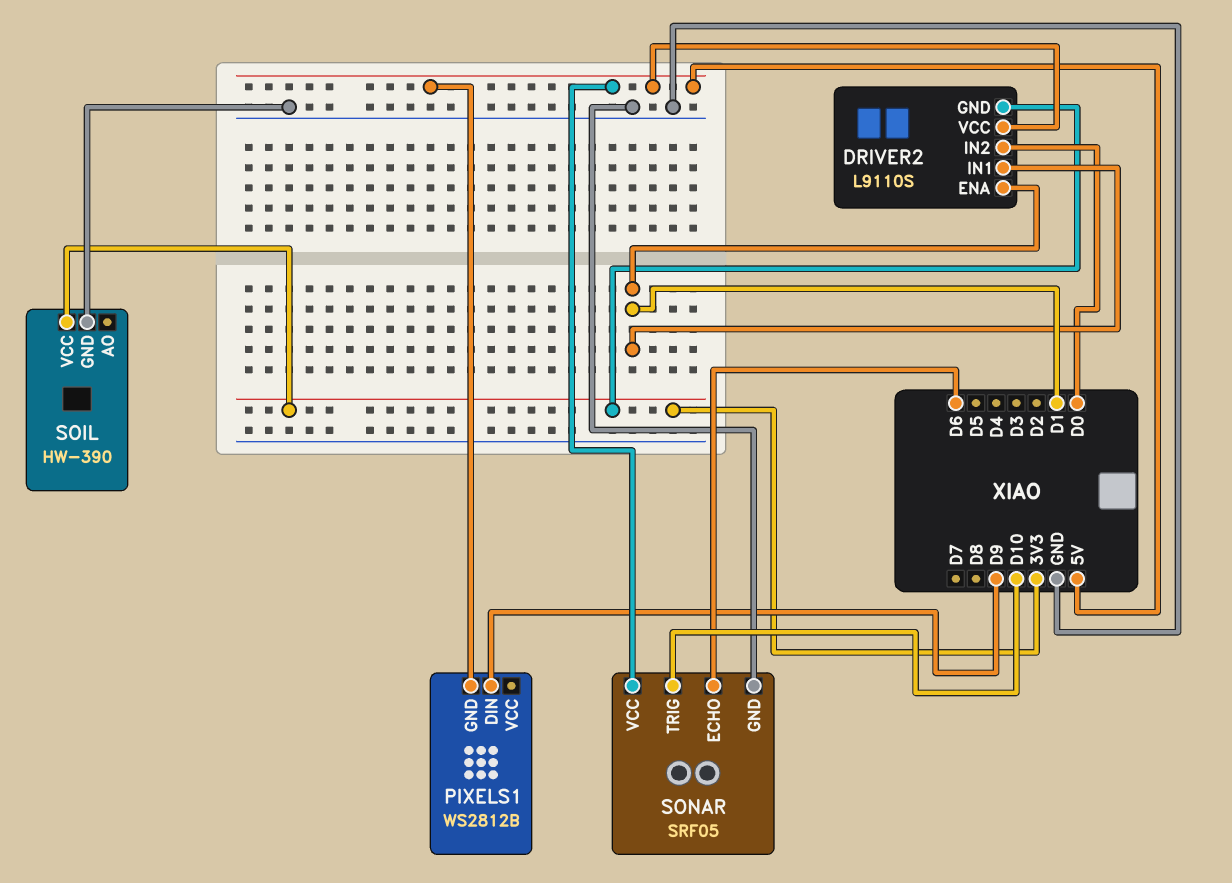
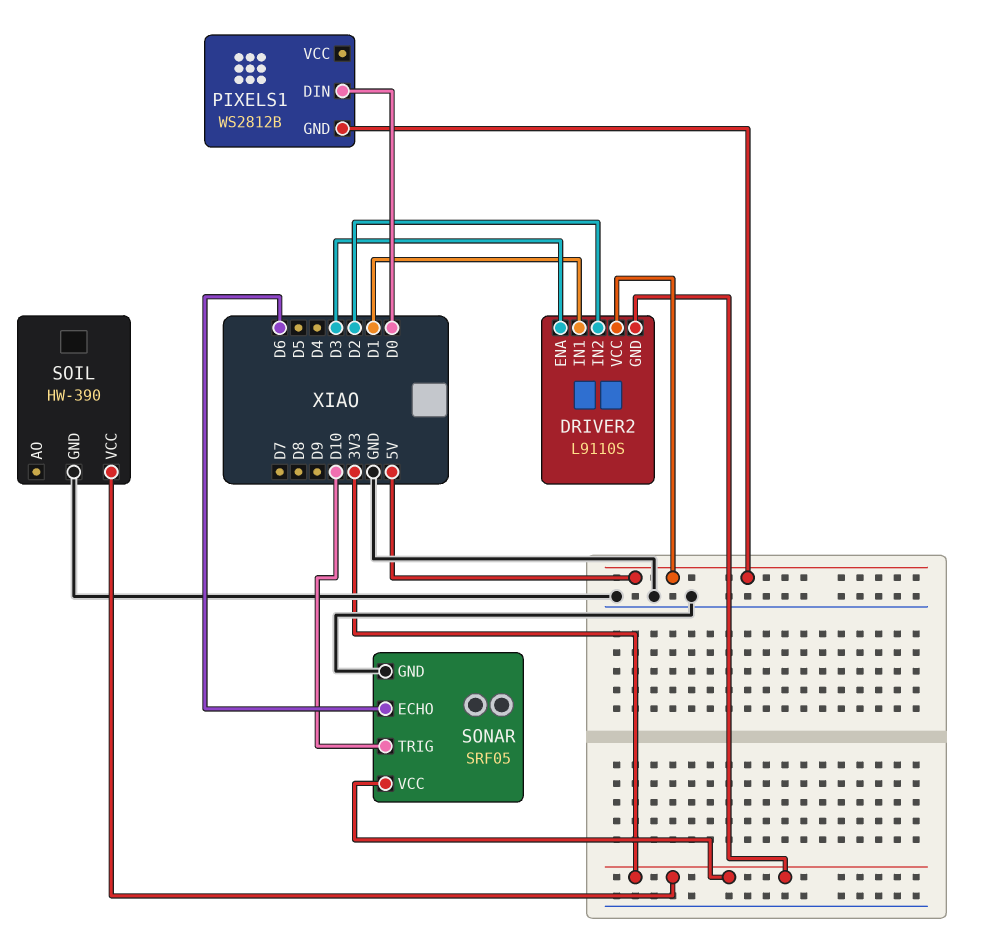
DRIVER2 pin ENA: D1 -> D3
DRIVER2 pin IN2: D0 -> D2
PIXELS1 pin DIN: D9 -> D0
SONAR pin VCC: 5V -> 3V3

